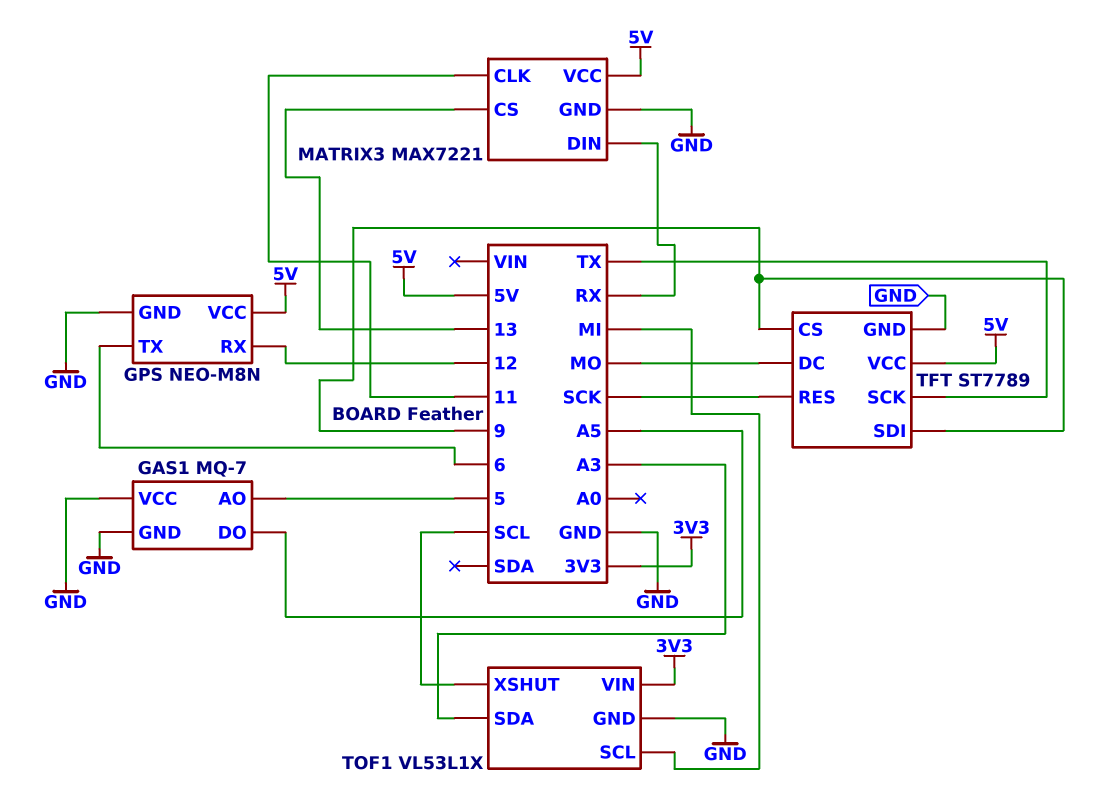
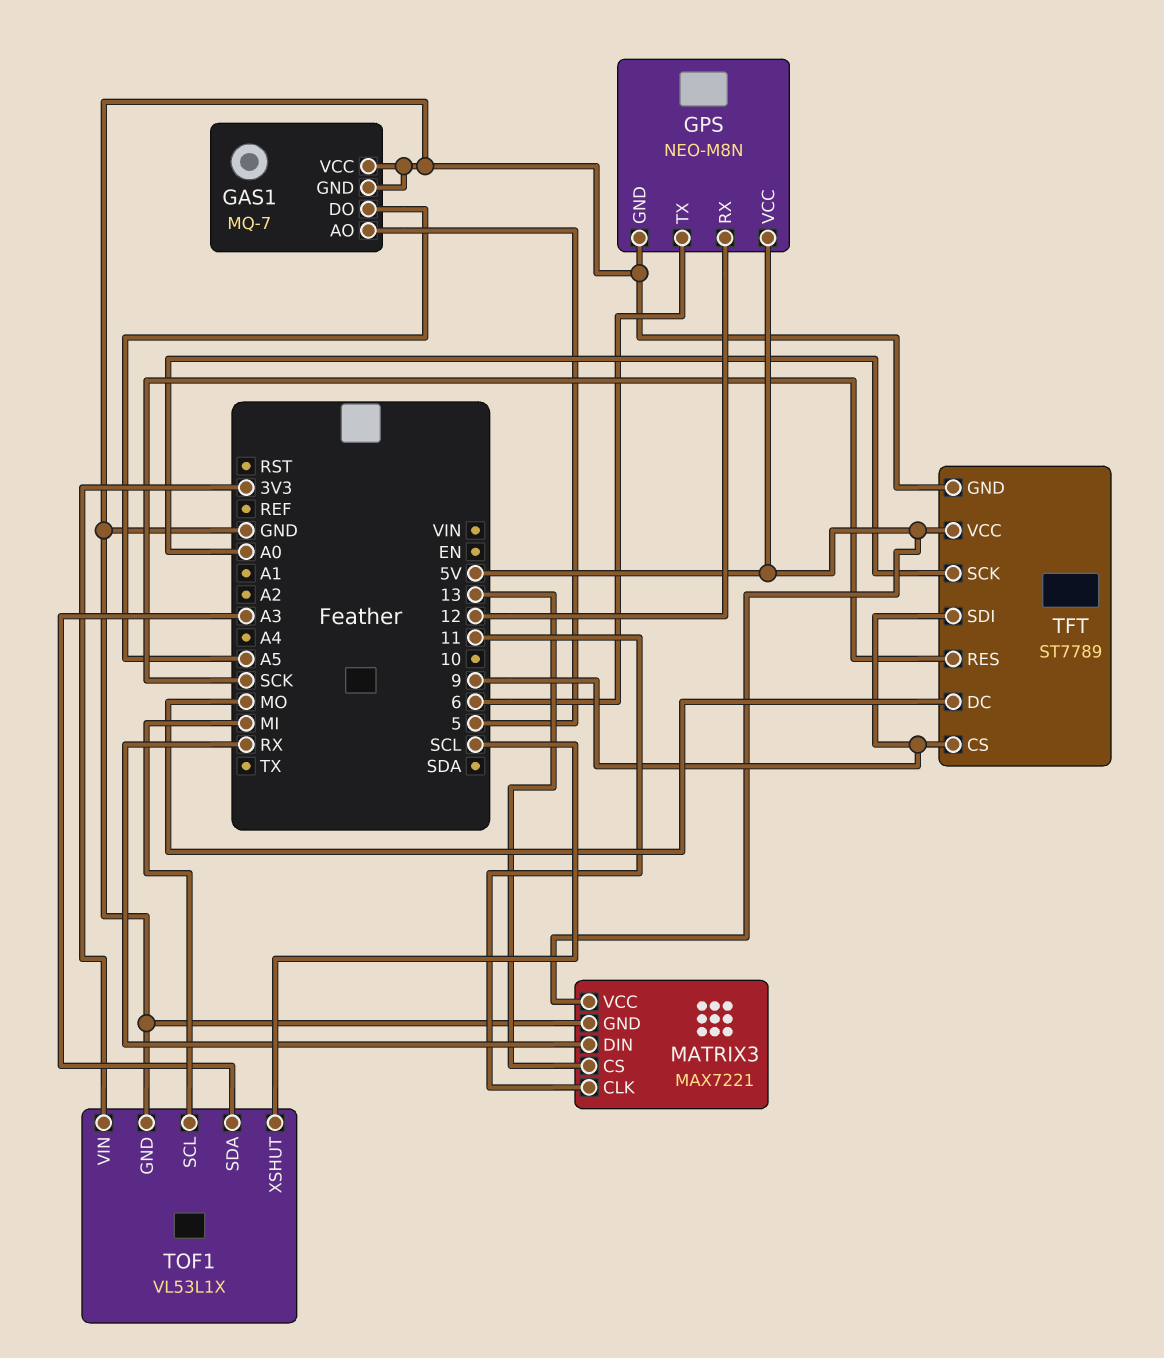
TFT pin SCK: TX -> A0

